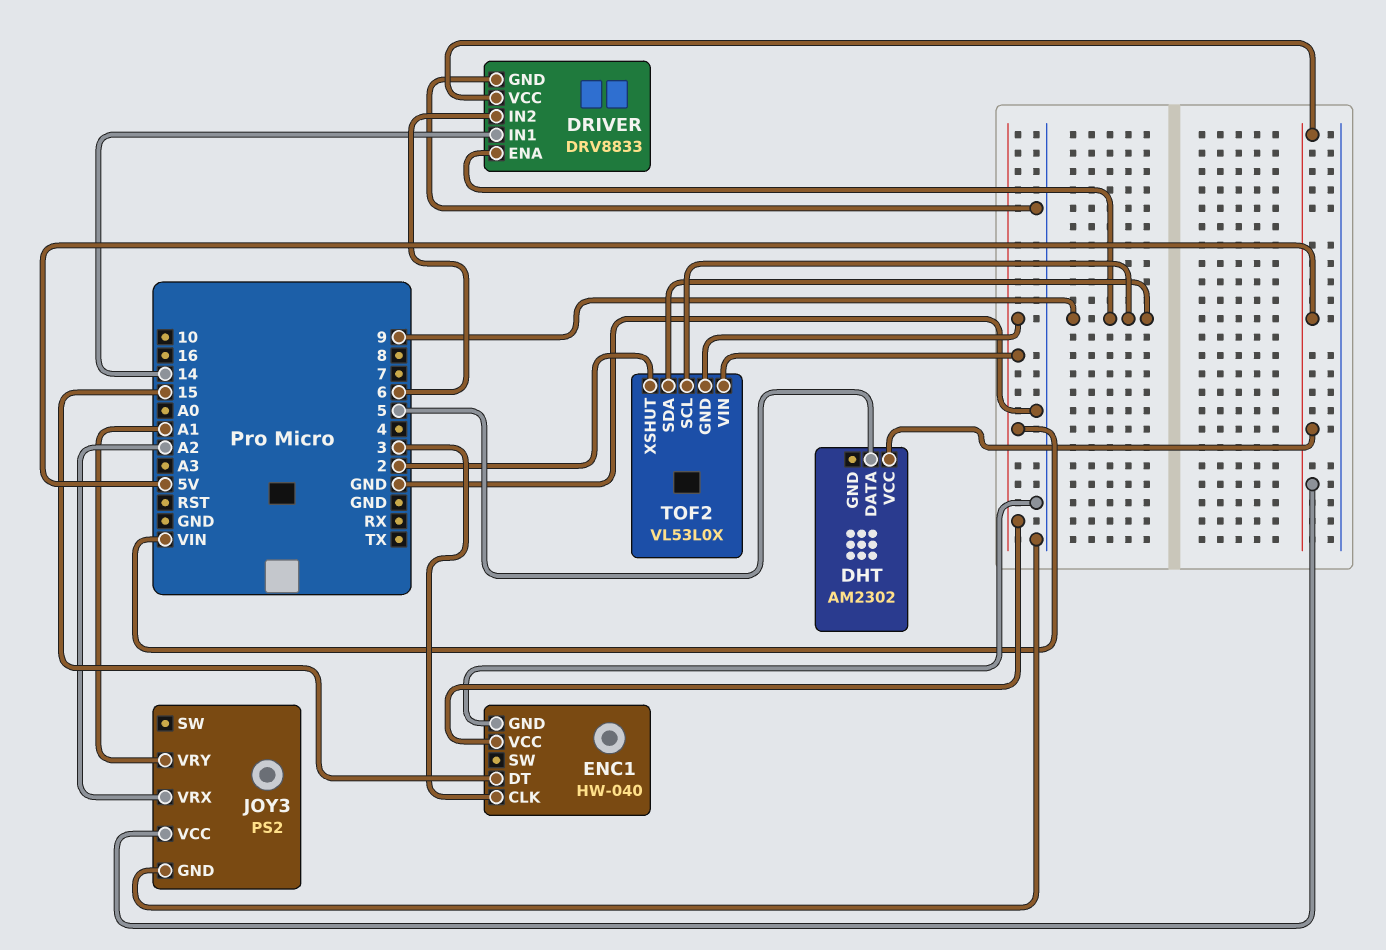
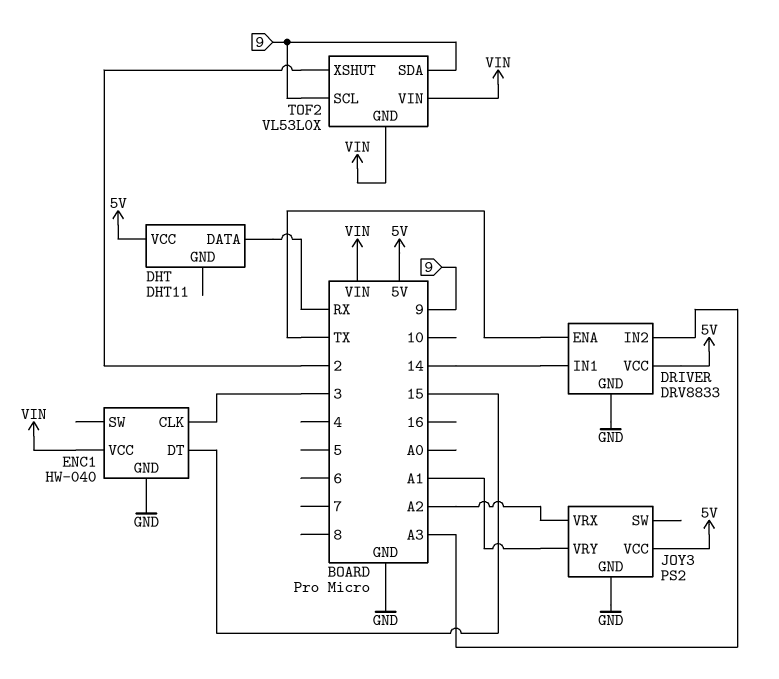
DHT: AM2302 -> DHT11
DHT pin DATA: 5 -> RX
DRIVER pin ENA: 9 -> TX
DRIVER pin IN2: 6 -> A3

